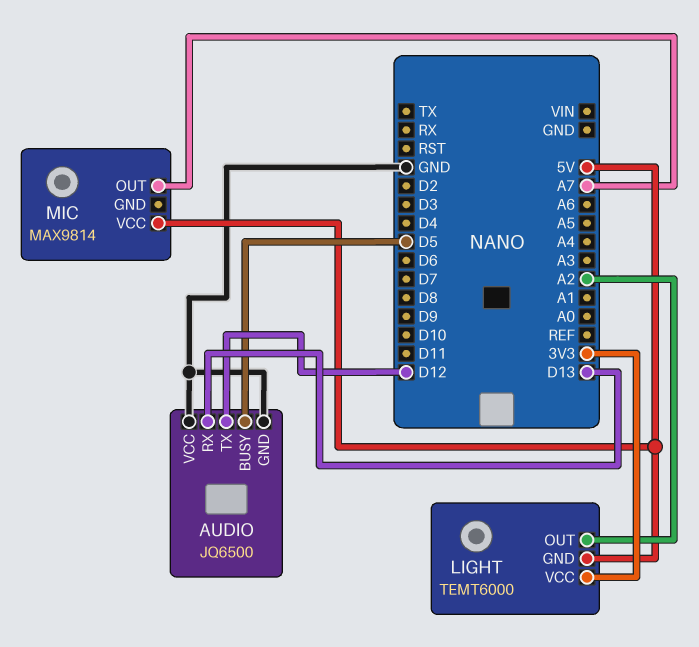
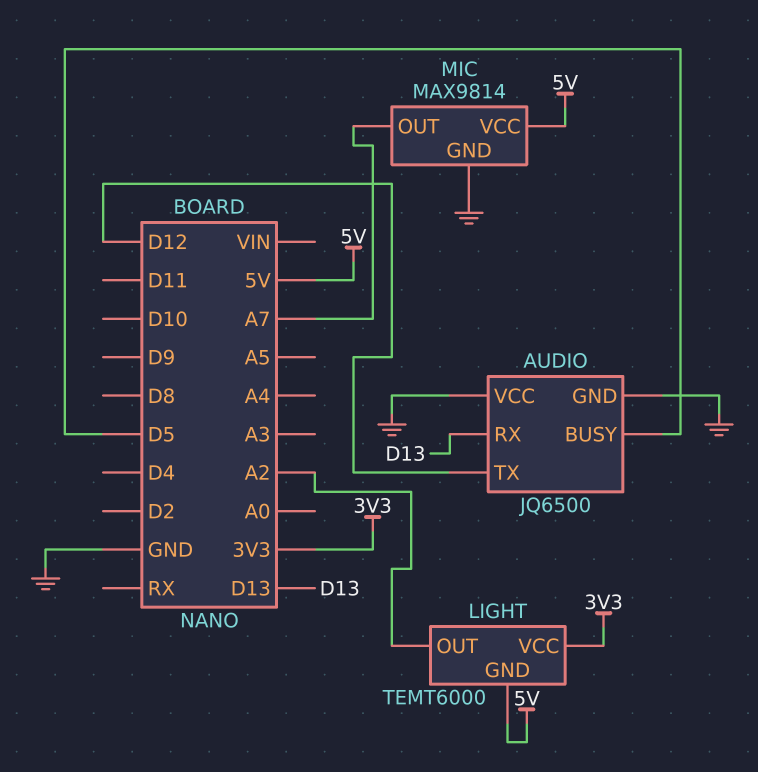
MIC pin GND: none -> GND

